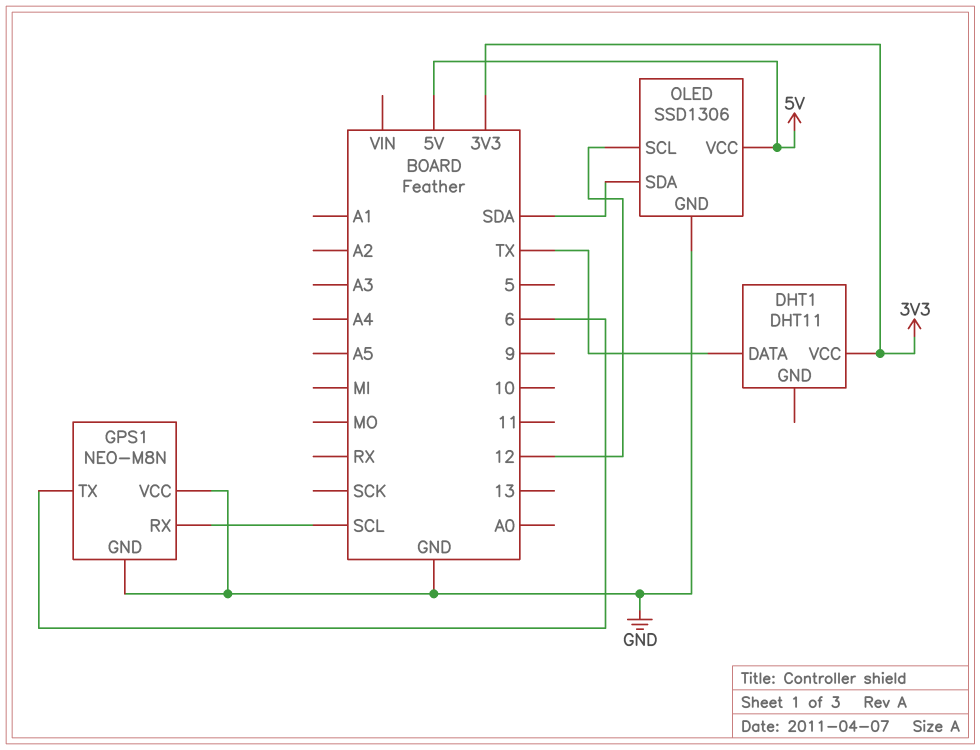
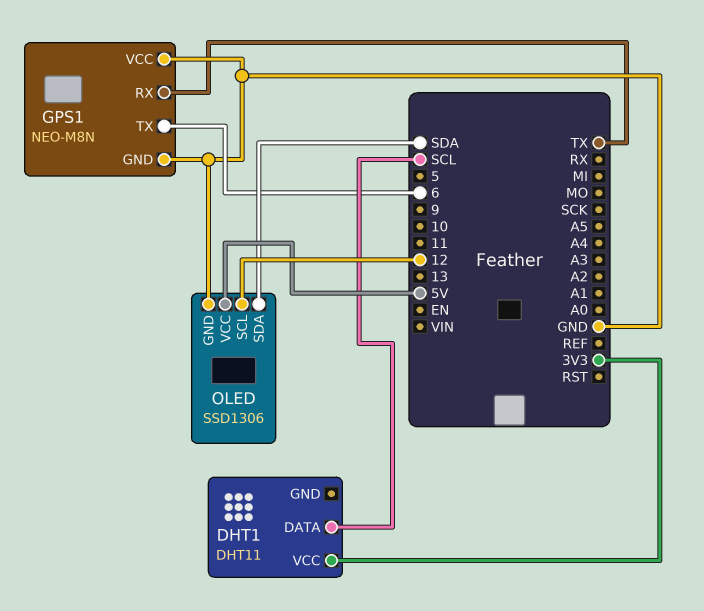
DHT1 pin DATA: TX -> SCL
GPS1 pin RX: SCL -> TX

